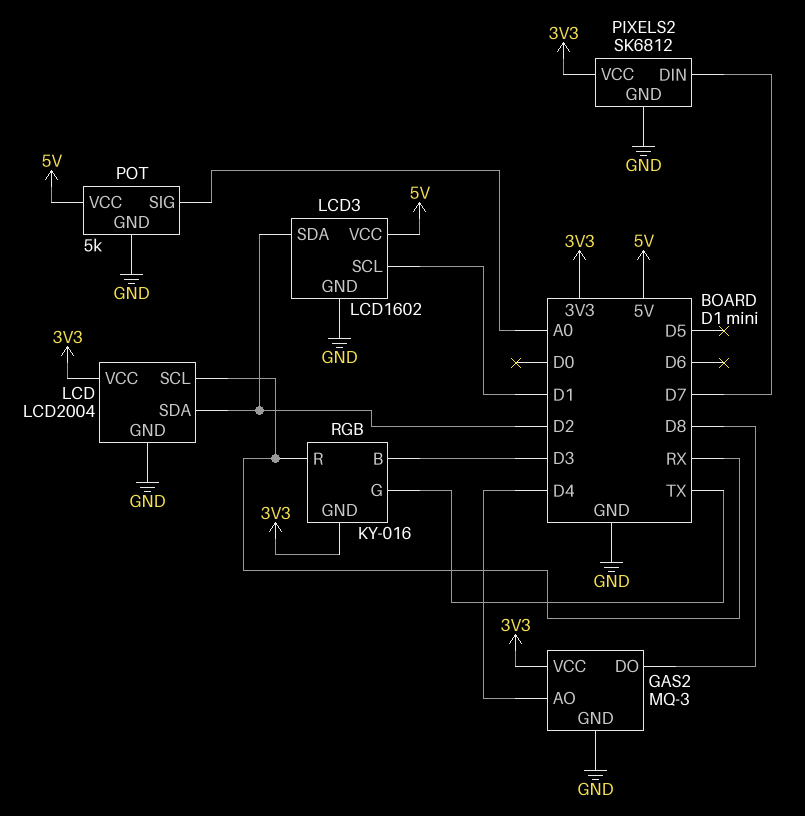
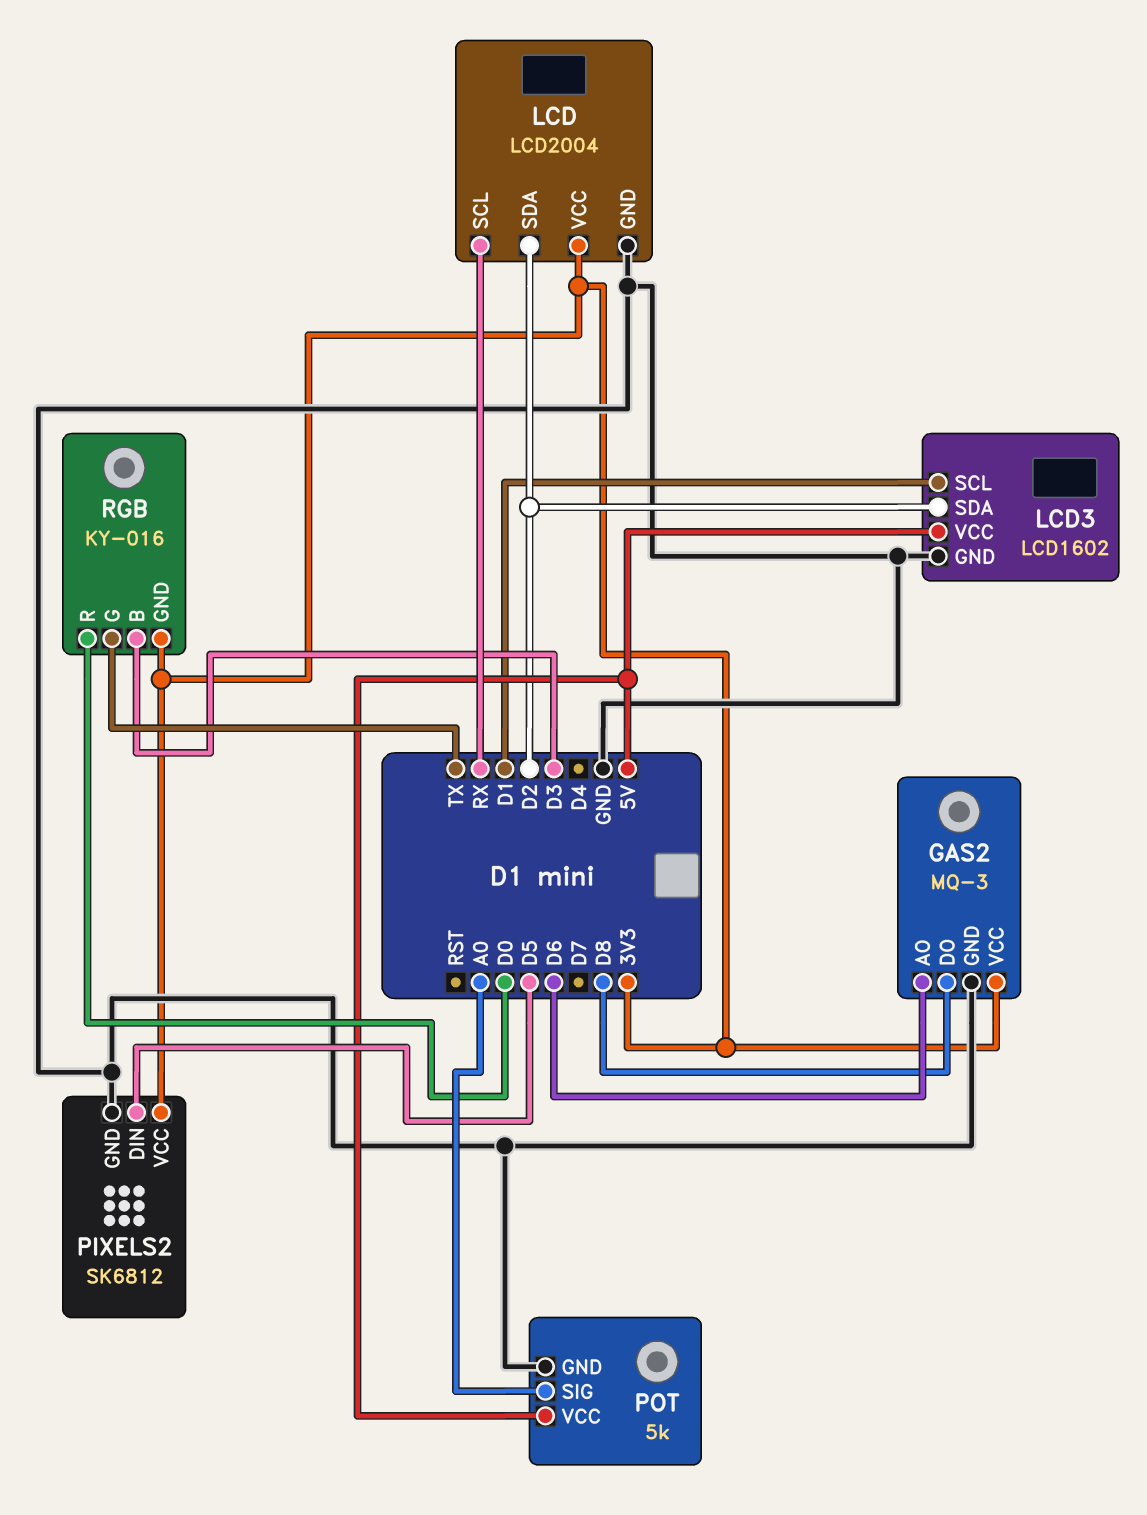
GAS2 pin AO: D4 -> D6
PIXELS2 pin DIN: D7 -> D5
RGB pin R: RX -> D0

